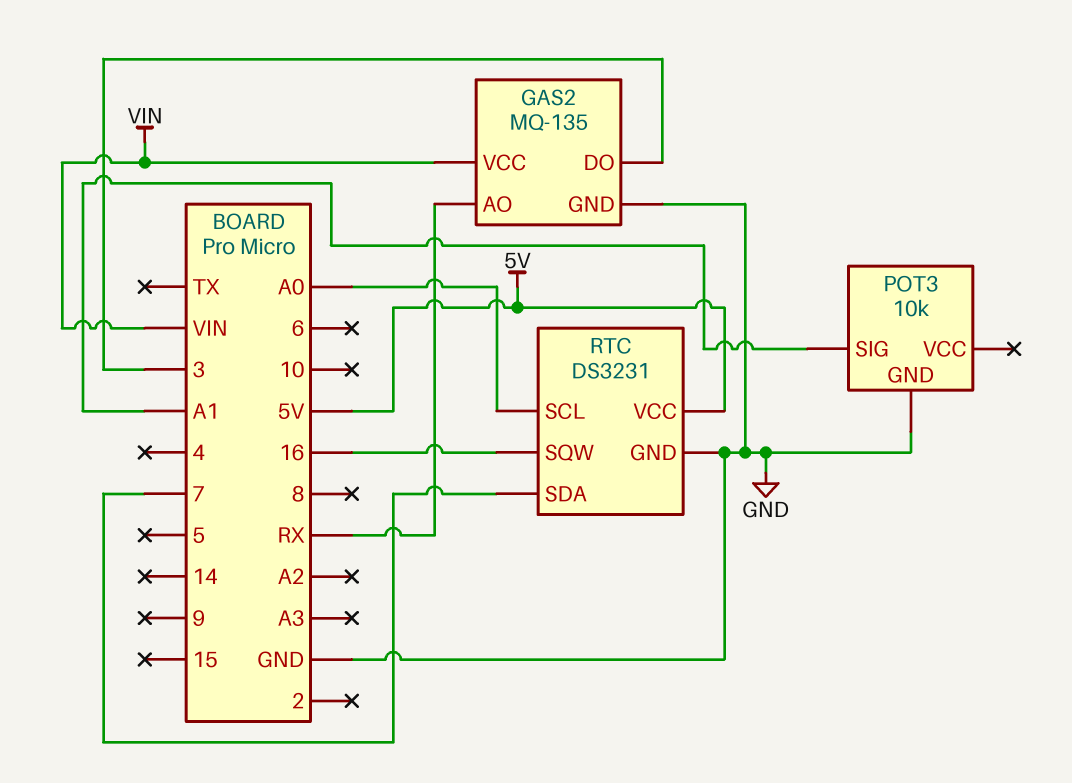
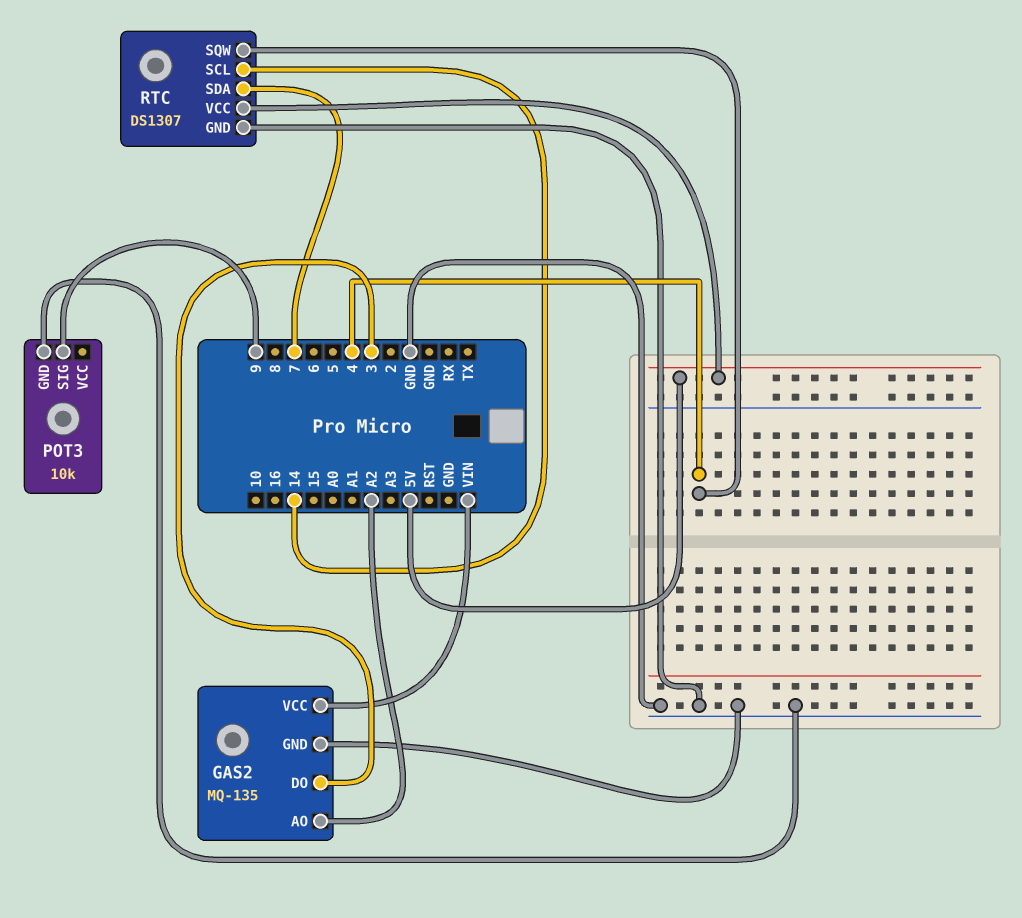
GAS2 pin AO: RX -> A2
POT3 pin SIG: A1 -> 9
RTC: DS3231 -> DS1307
RTC pin SCL: A0 -> 14
RTC pin SQW: 16 -> 4

